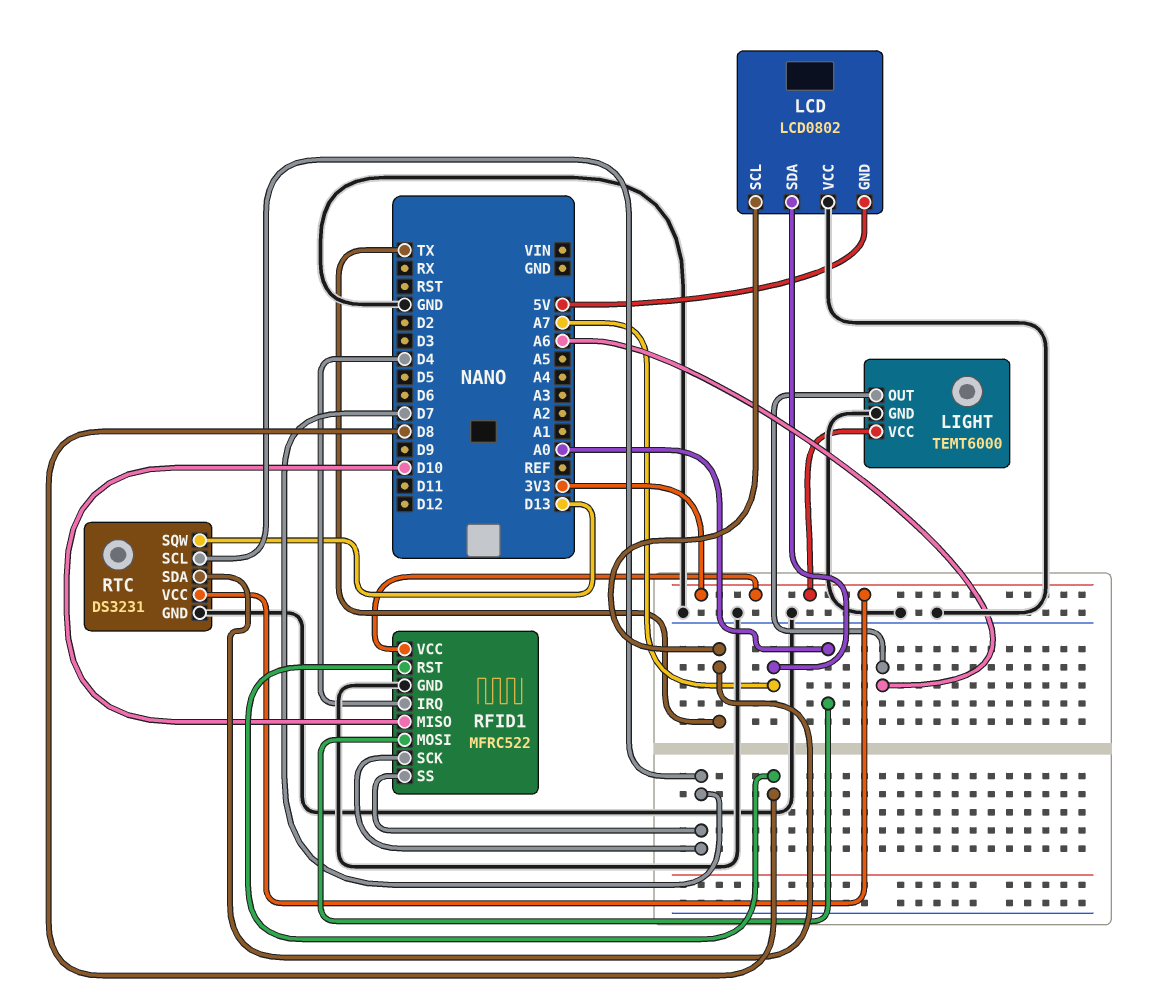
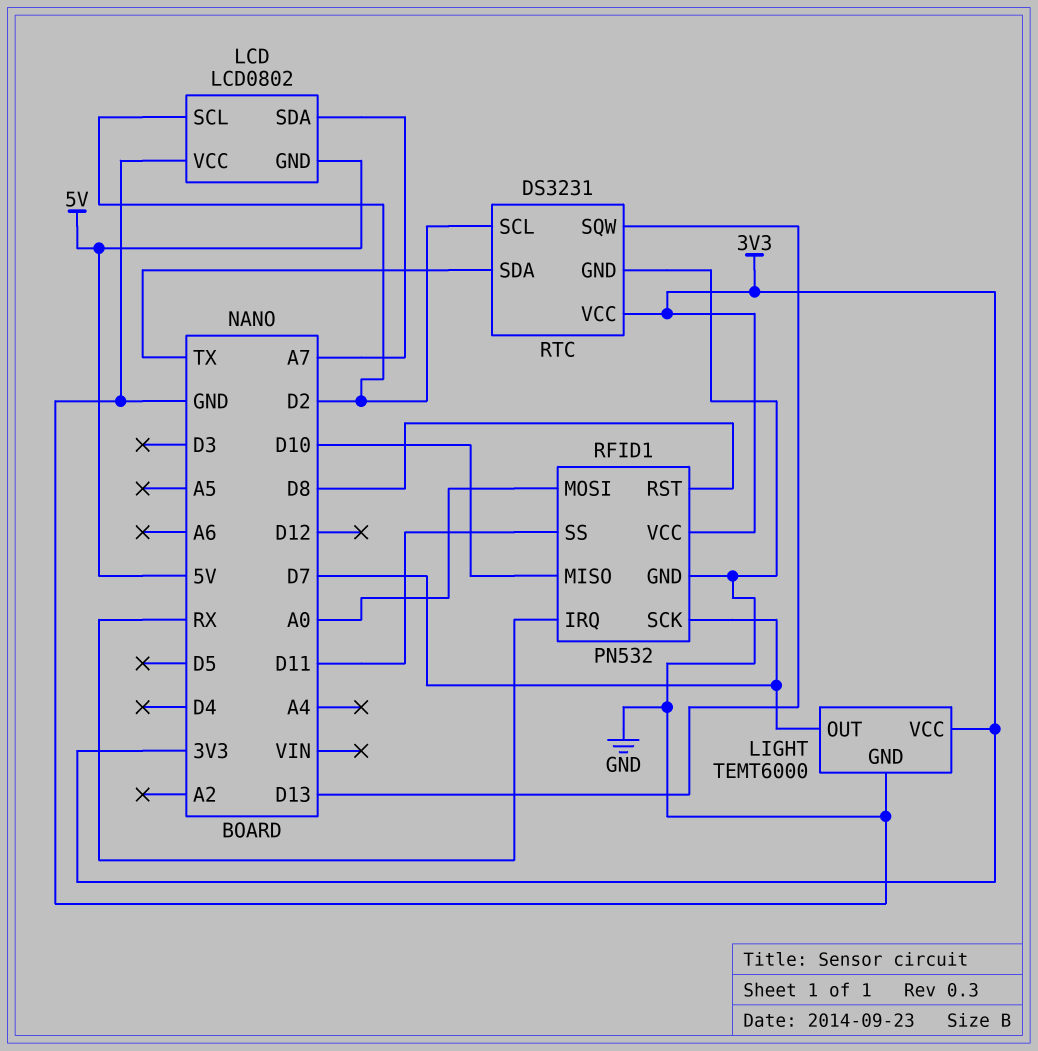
LCD pin SCL: TX -> D2
LIGHT pin OUT: A6 -> D7
RFID1: MFRC522 -> PN532
RFID1 pin IRQ: D4 -> RX
RFID1 pin SS: D7 -> D11
RTC pin SCL: D7 -> D2

